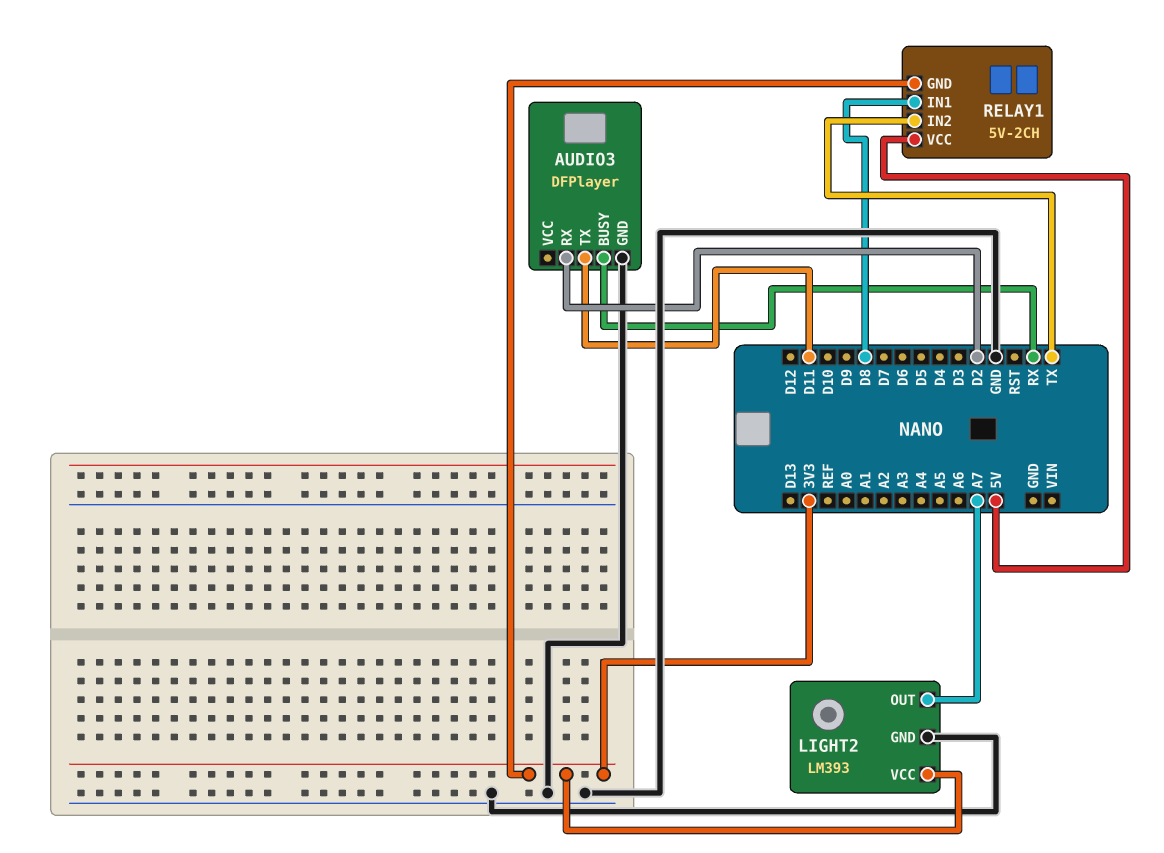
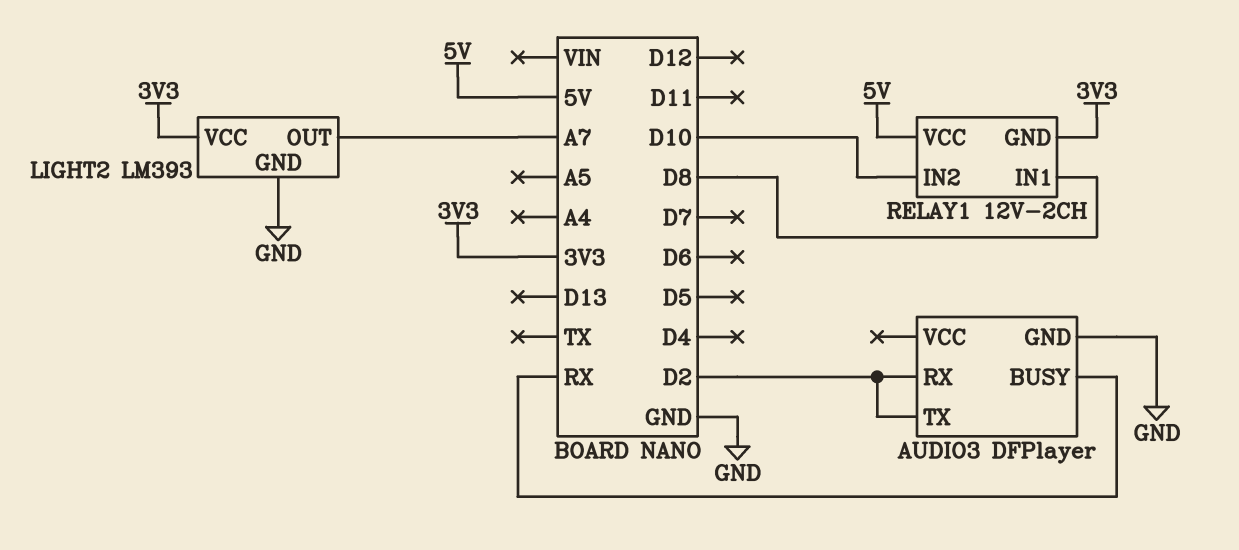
AUDIO3 pin TX: D11 -> D2
RELAY1: 5V-2CH -> 12V-2CH
RELAY1 pin IN2: TX -> D10

